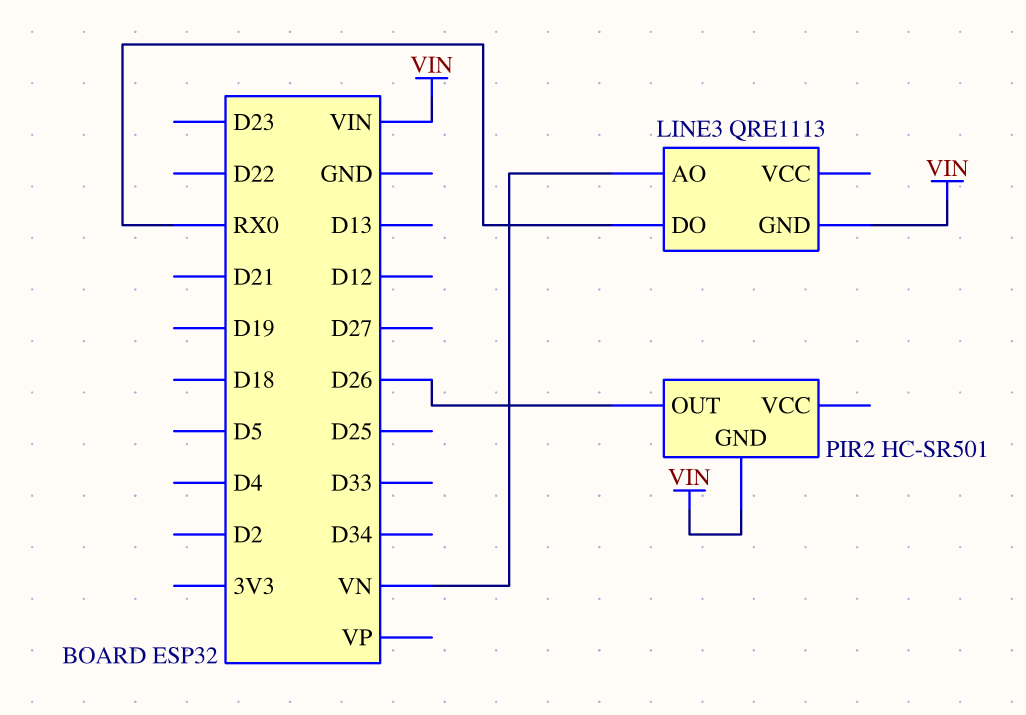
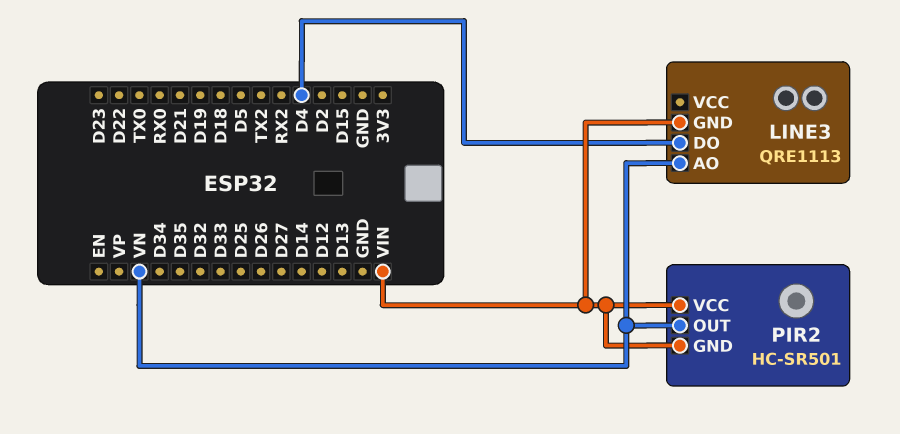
LINE3 pin DO: RX0 -> D4
PIR2 pin OUT: D26 -> VN
PIR2 pin VCC: none -> VIN

